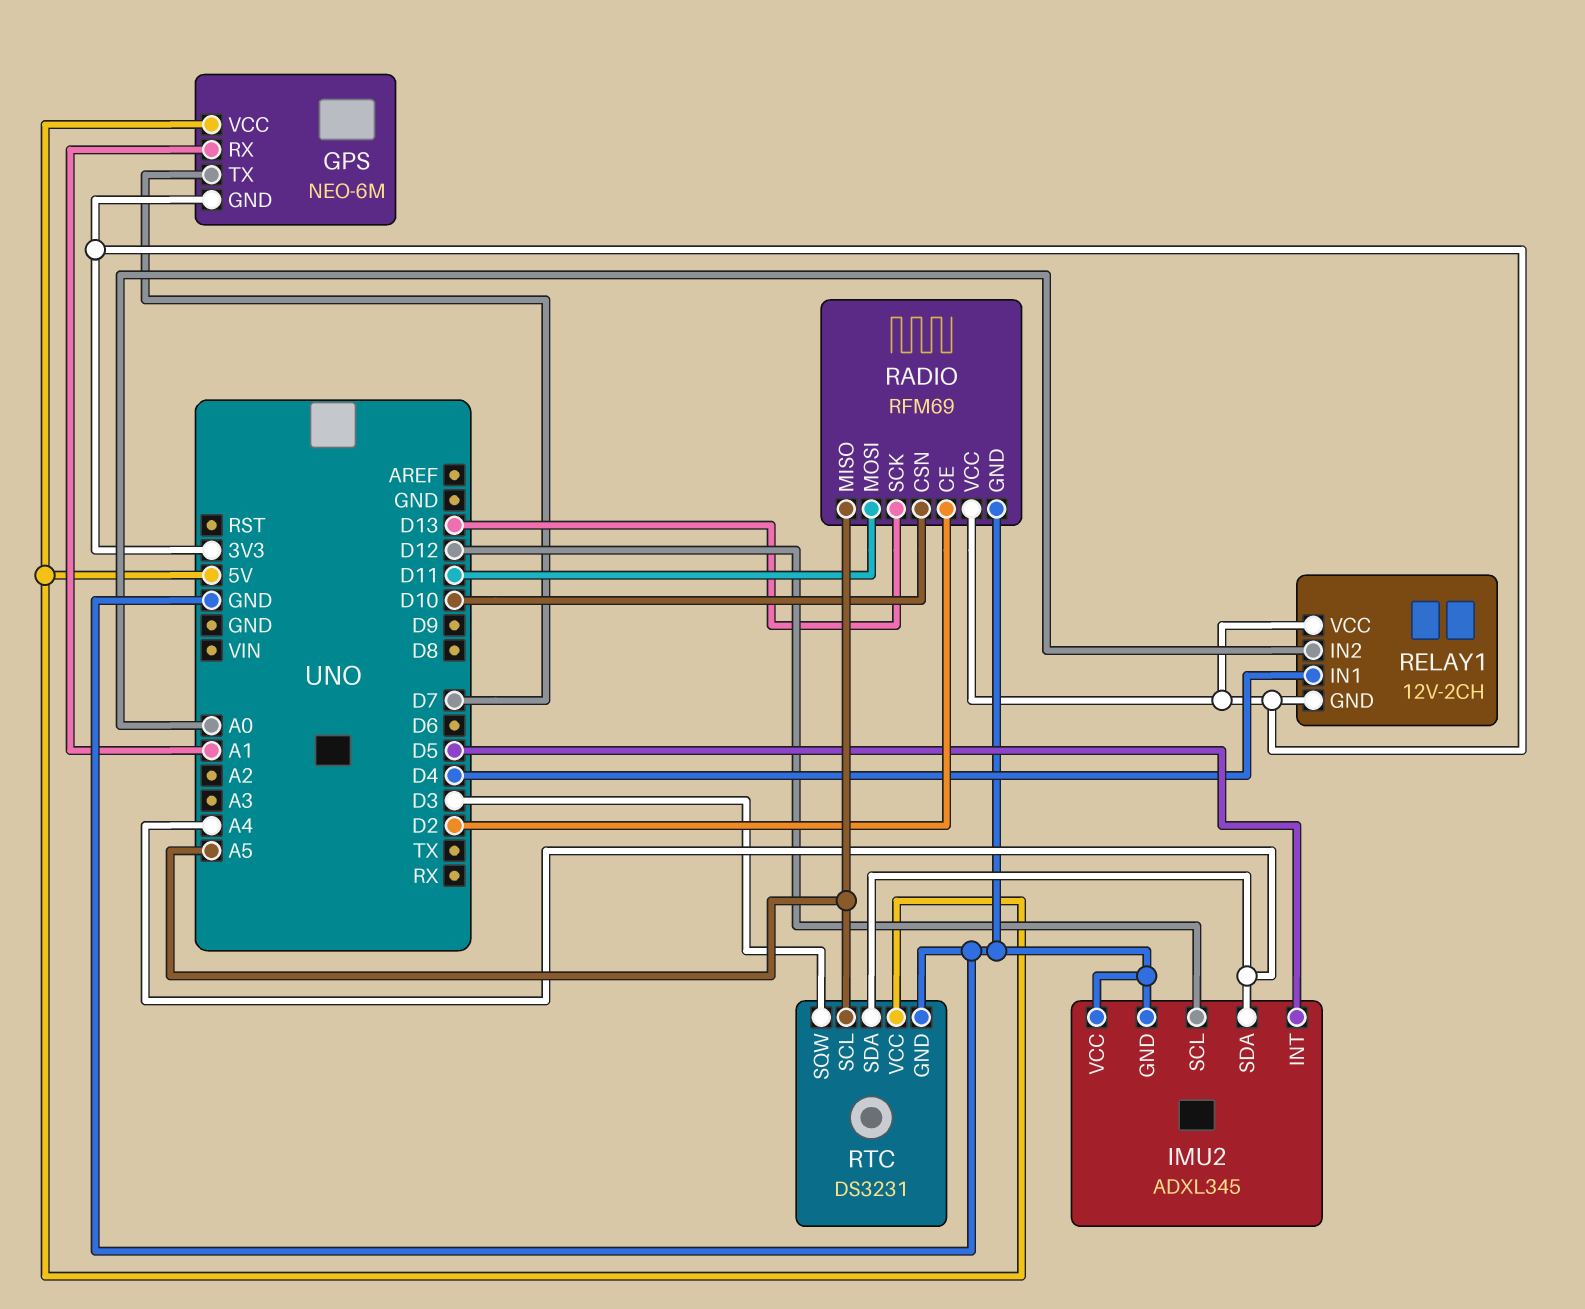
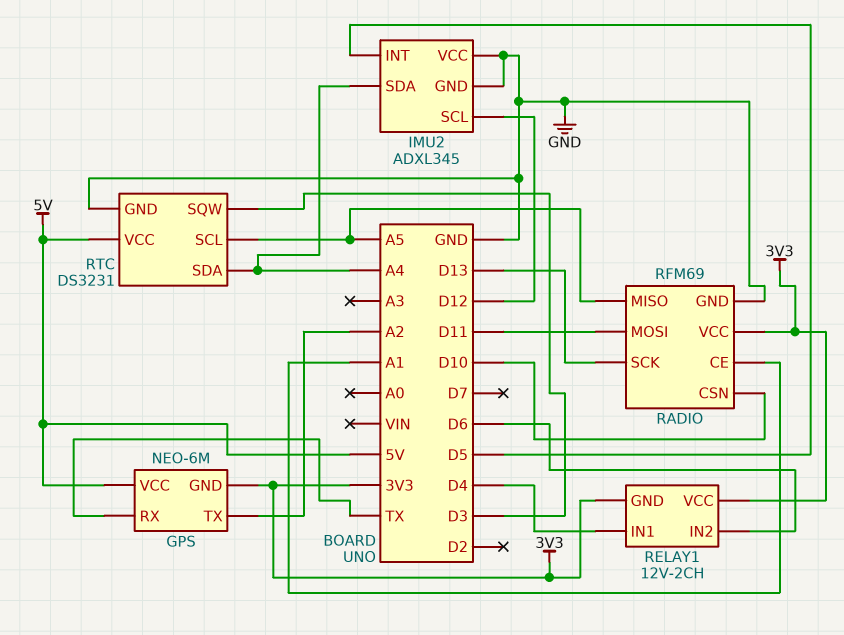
GPS pin RX: A1 -> TX
GPS pin TX: D7 -> A2
RADIO pin CE: D2 -> A1
RELAY1 pin IN2: A0 -> D6

